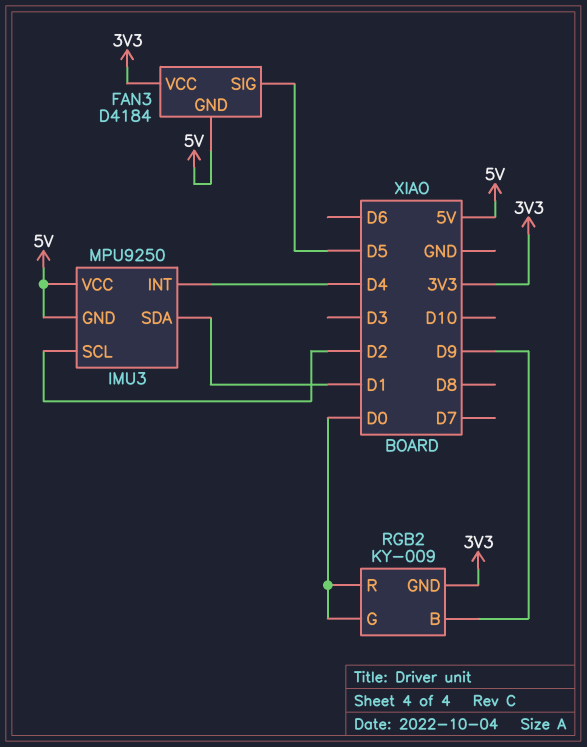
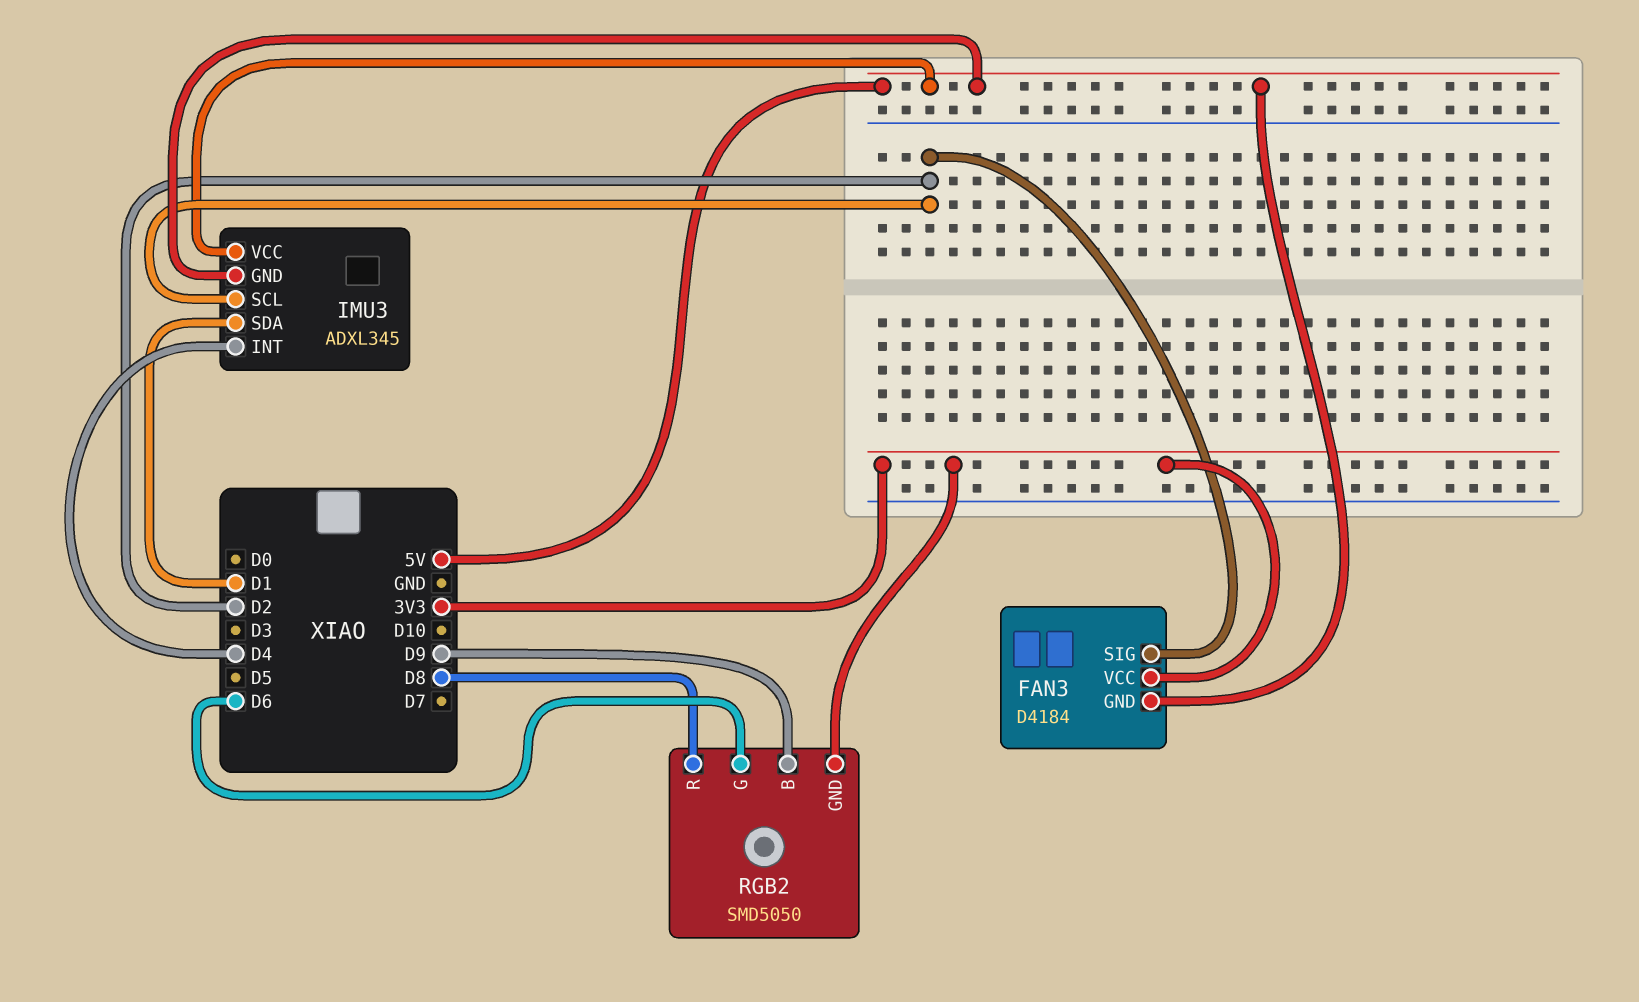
FAN3 pin SIG: D5 -> D2
IMU3: MPU9250 -> ADXL345
RGB2: KY-009 -> SMD5050
RGB2 pin G: D0 -> D6
RGB2 pin R: D0 -> D8

